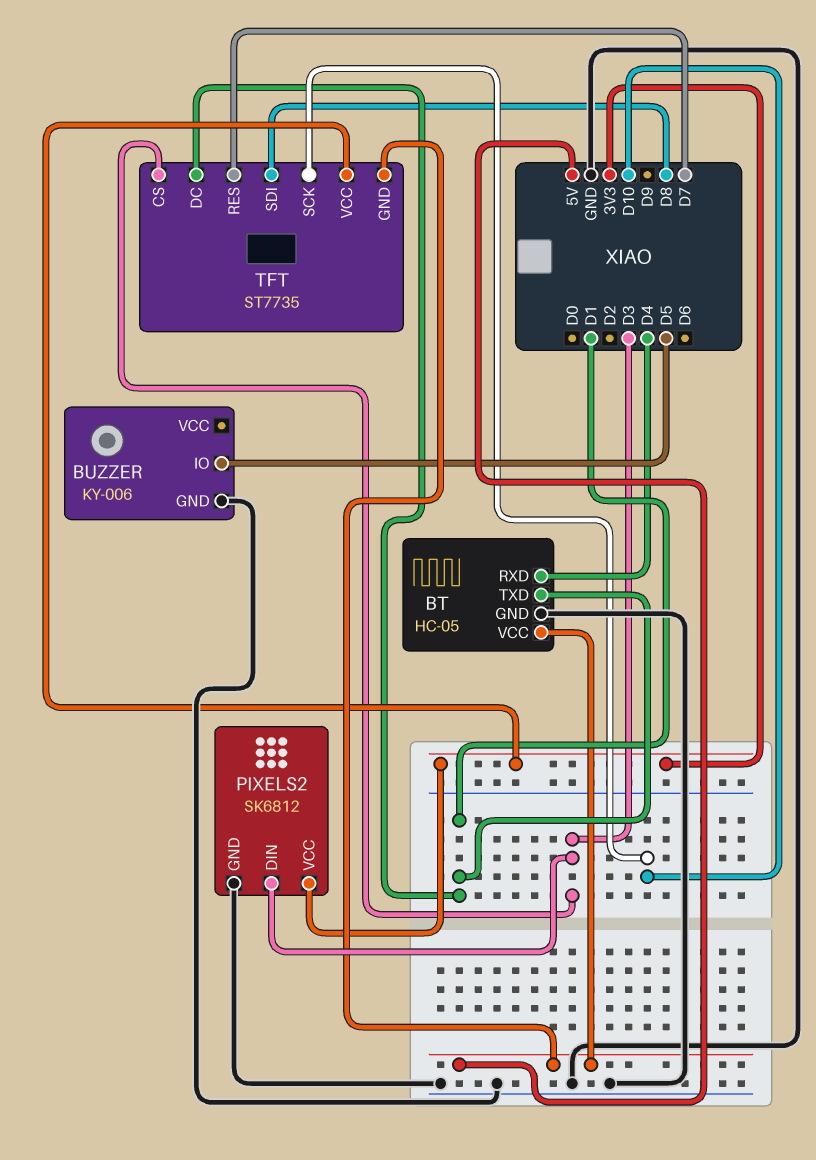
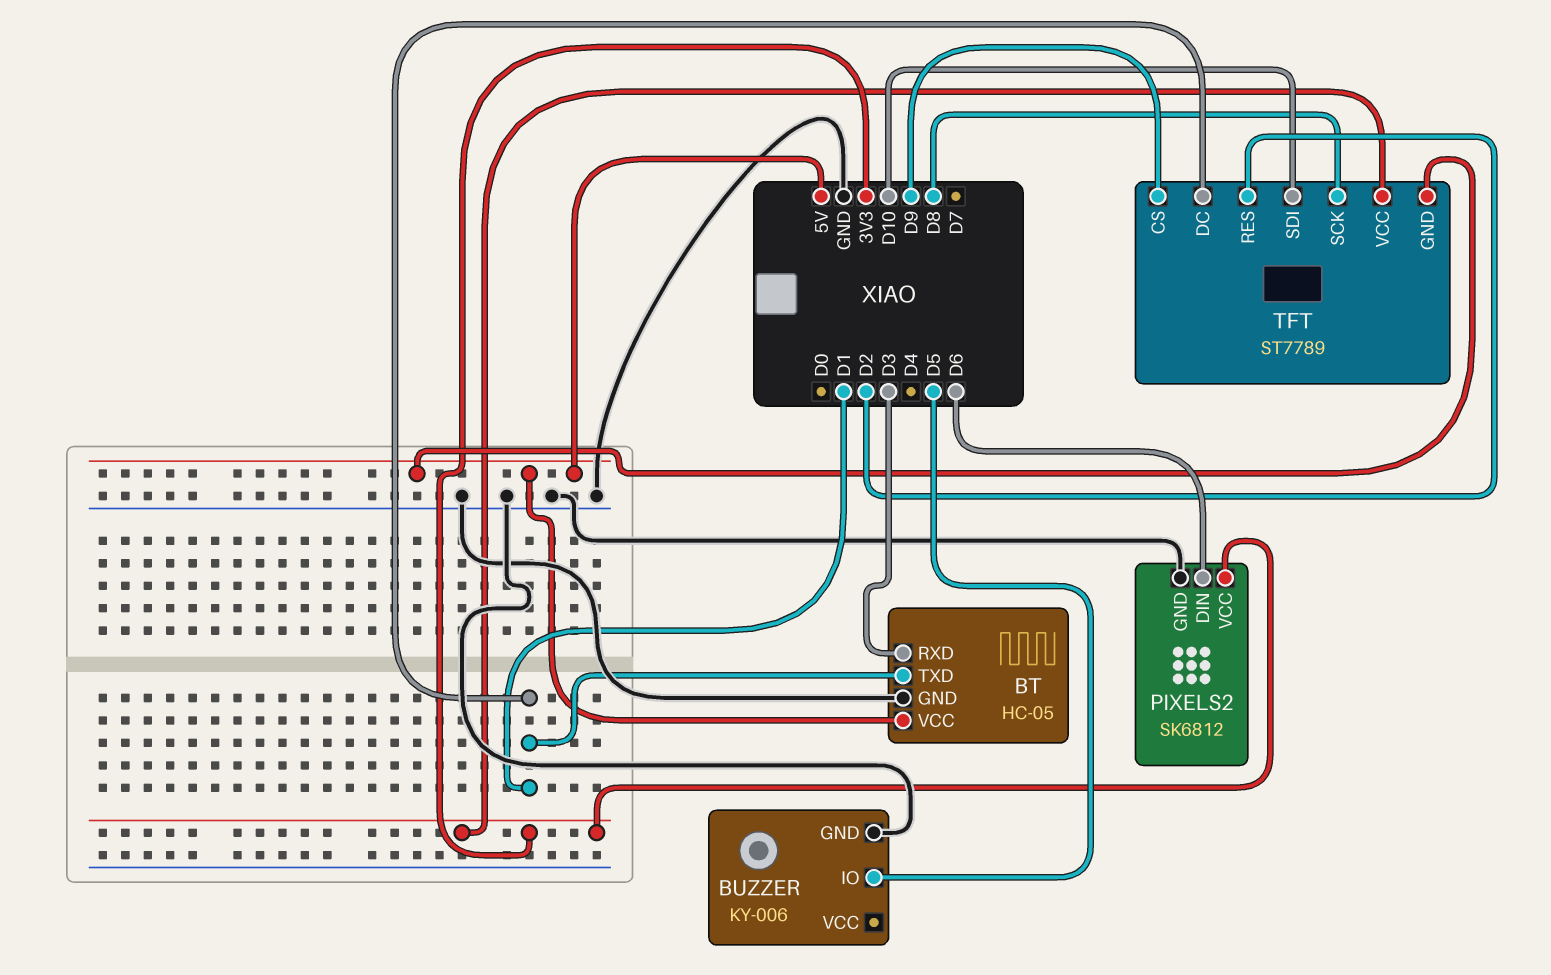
BT pin RXD: D4 -> D3
PIXELS2 pin DIN: D3 -> D6
TFT: ST7735 -> ST7789
TFT pin CS: D3 -> D9
TFT pin RES: D7 -> D2
TFT pin SCK: D10 -> D8
TFT pin SDI: D8 -> D10

